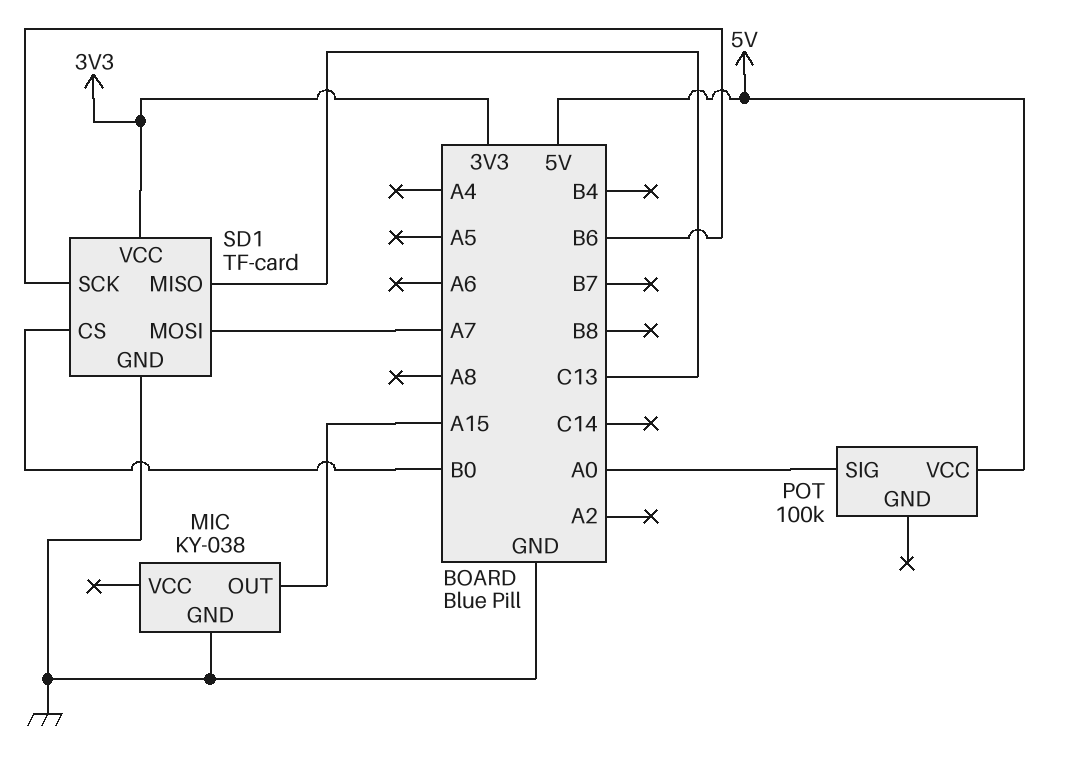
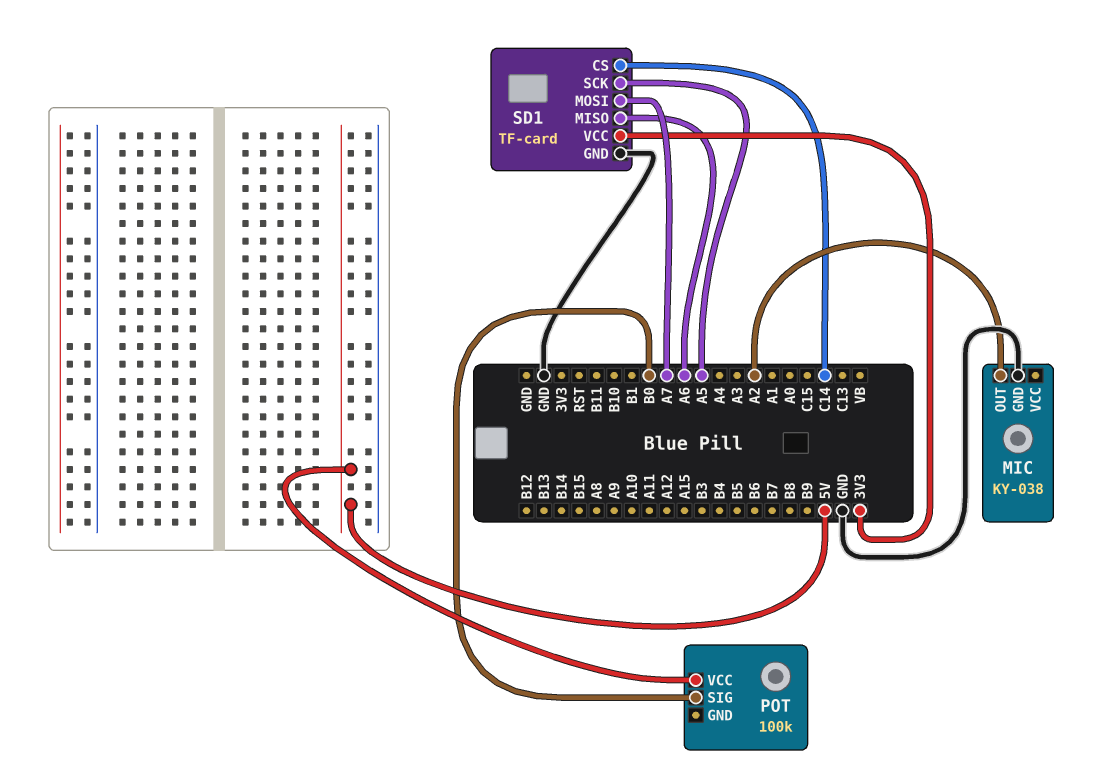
MIC pin OUT: A15 -> A2
POT pin SIG: A0 -> B0
SD1 pin CS: B0 -> C14
SD1 pin MISO: C13 -> A6
SD1 pin SCK: B6 -> A5

